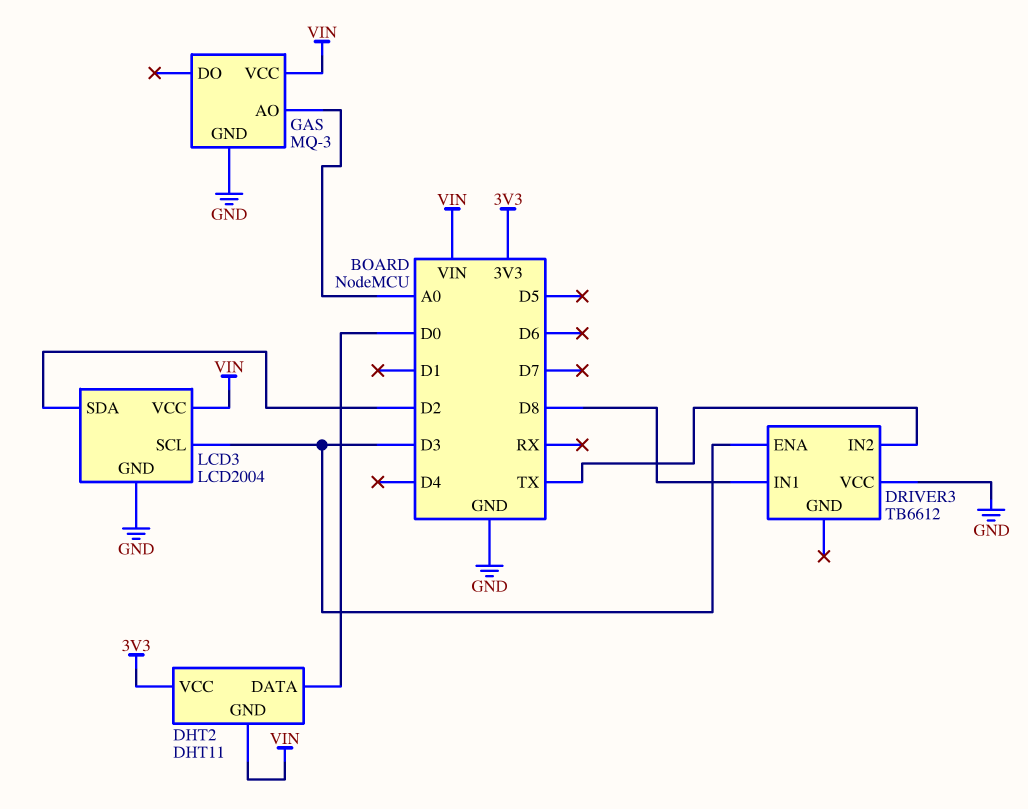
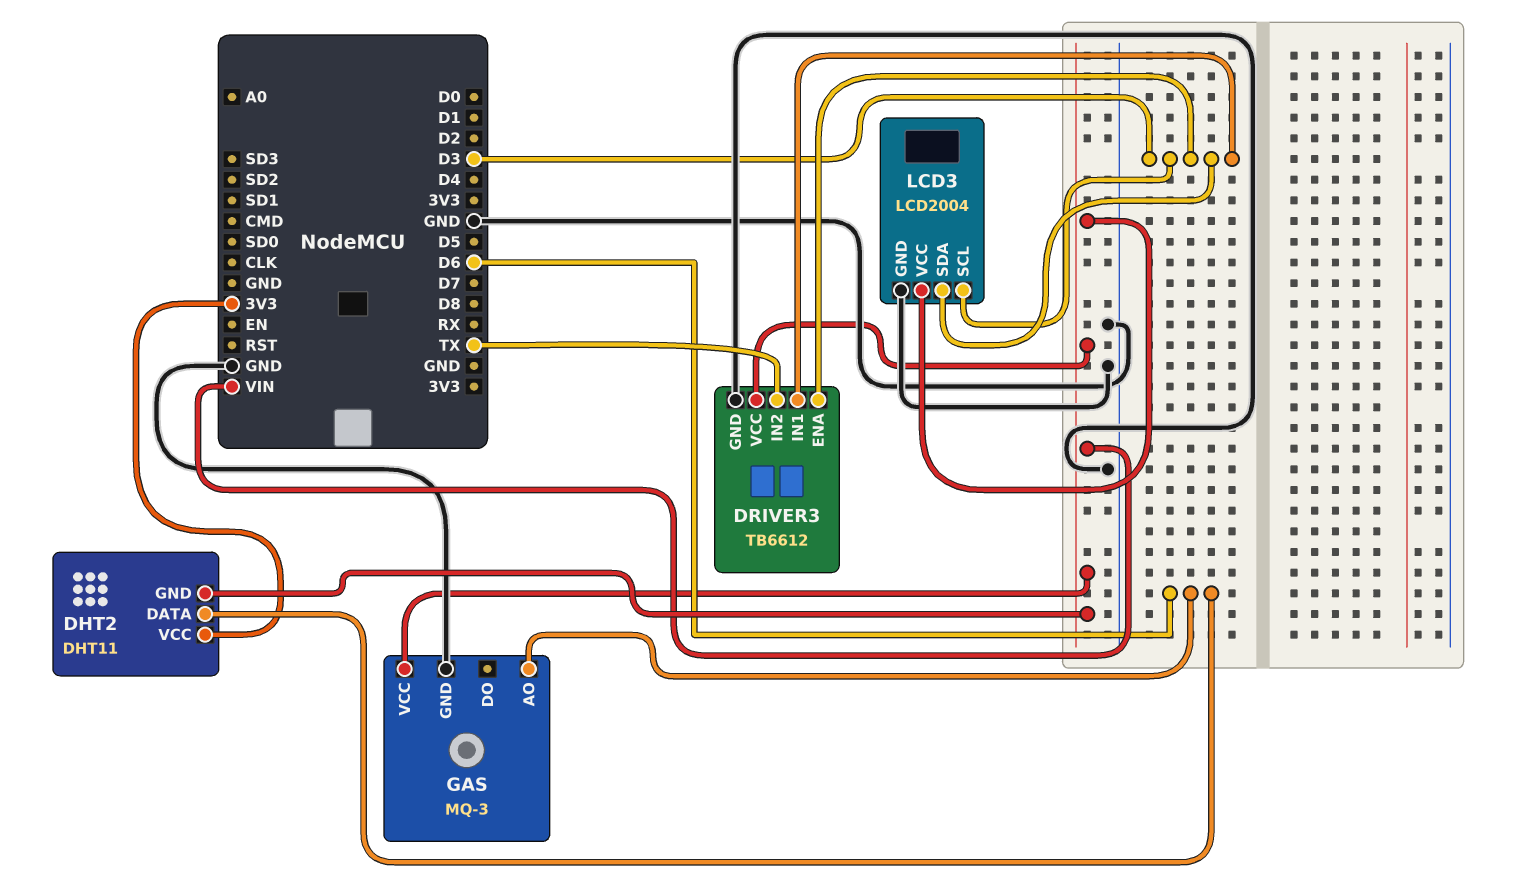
DHT2 pin DATA: D0 -> D6
DRIVER3 pin GND: none -> GND
DRIVER3 pin IN1: D8 -> D3
DRIVER3 pin VCC: GND -> VIN
GAS pin AO: A0 -> D6
LCD3 pin SDA: D2 -> D3

